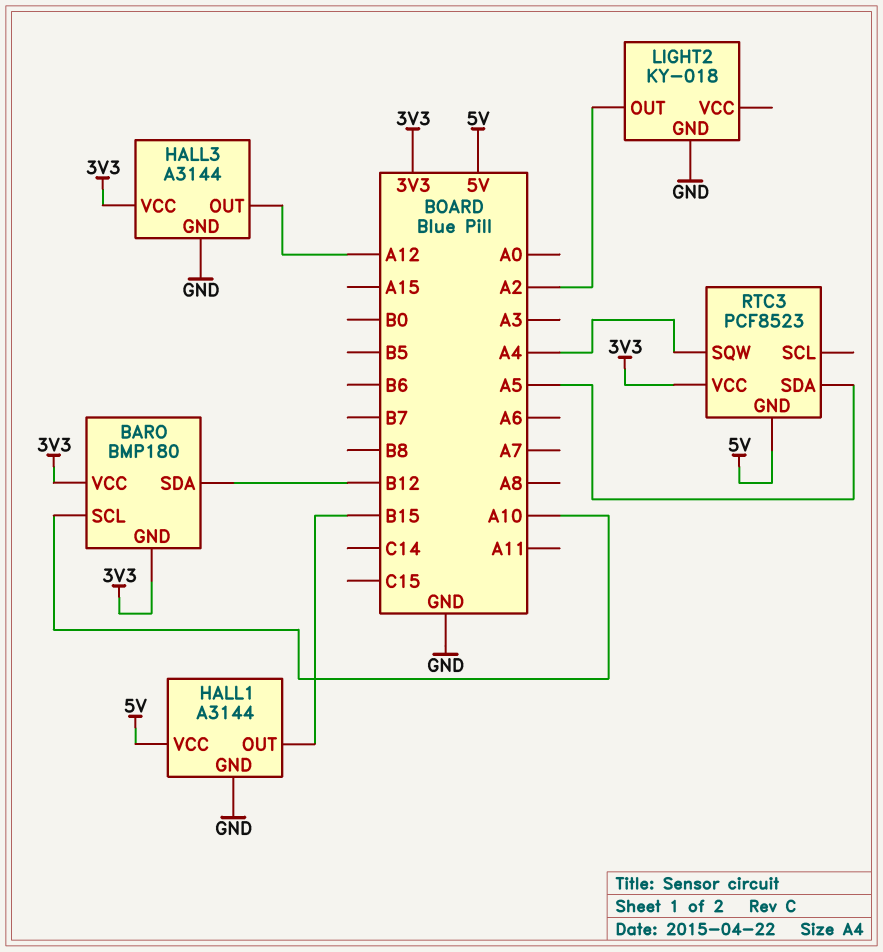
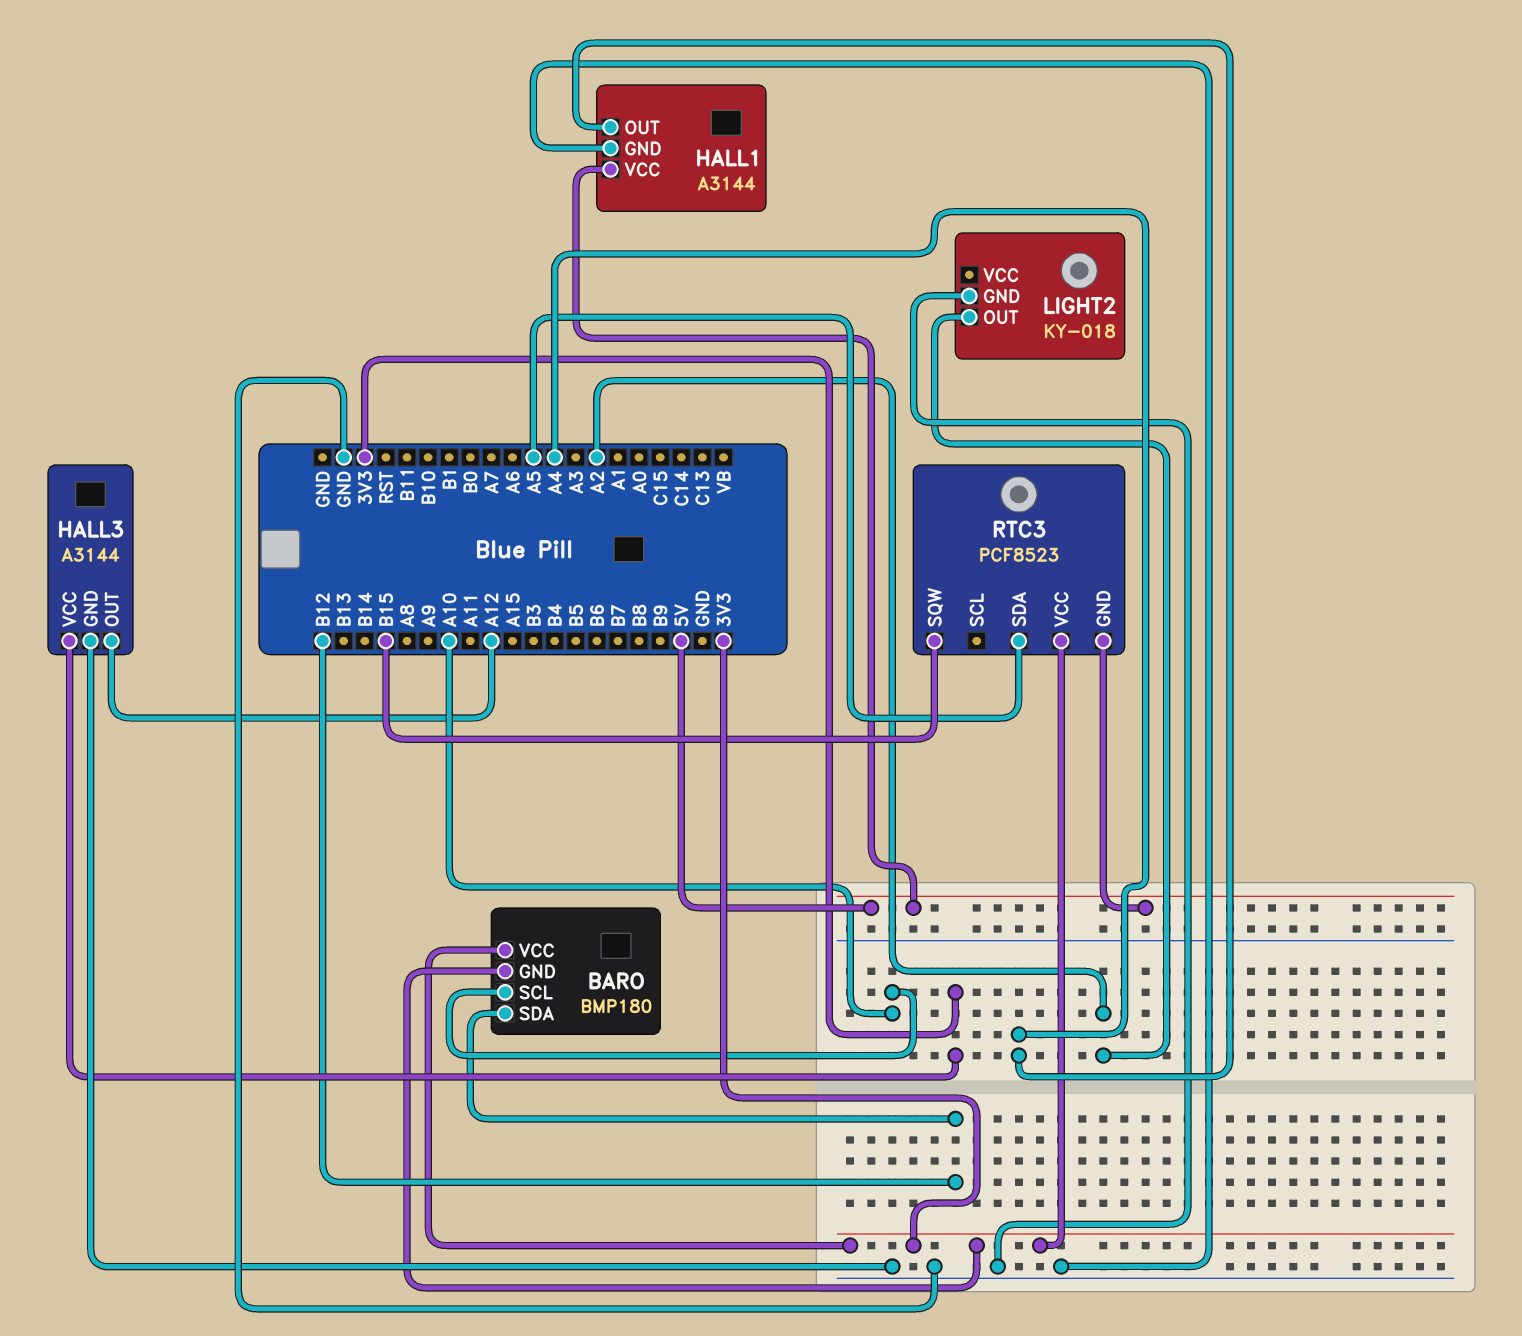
HALL1 pin OUT: B15 -> A4
RTC3 pin SQW: A4 -> B15

